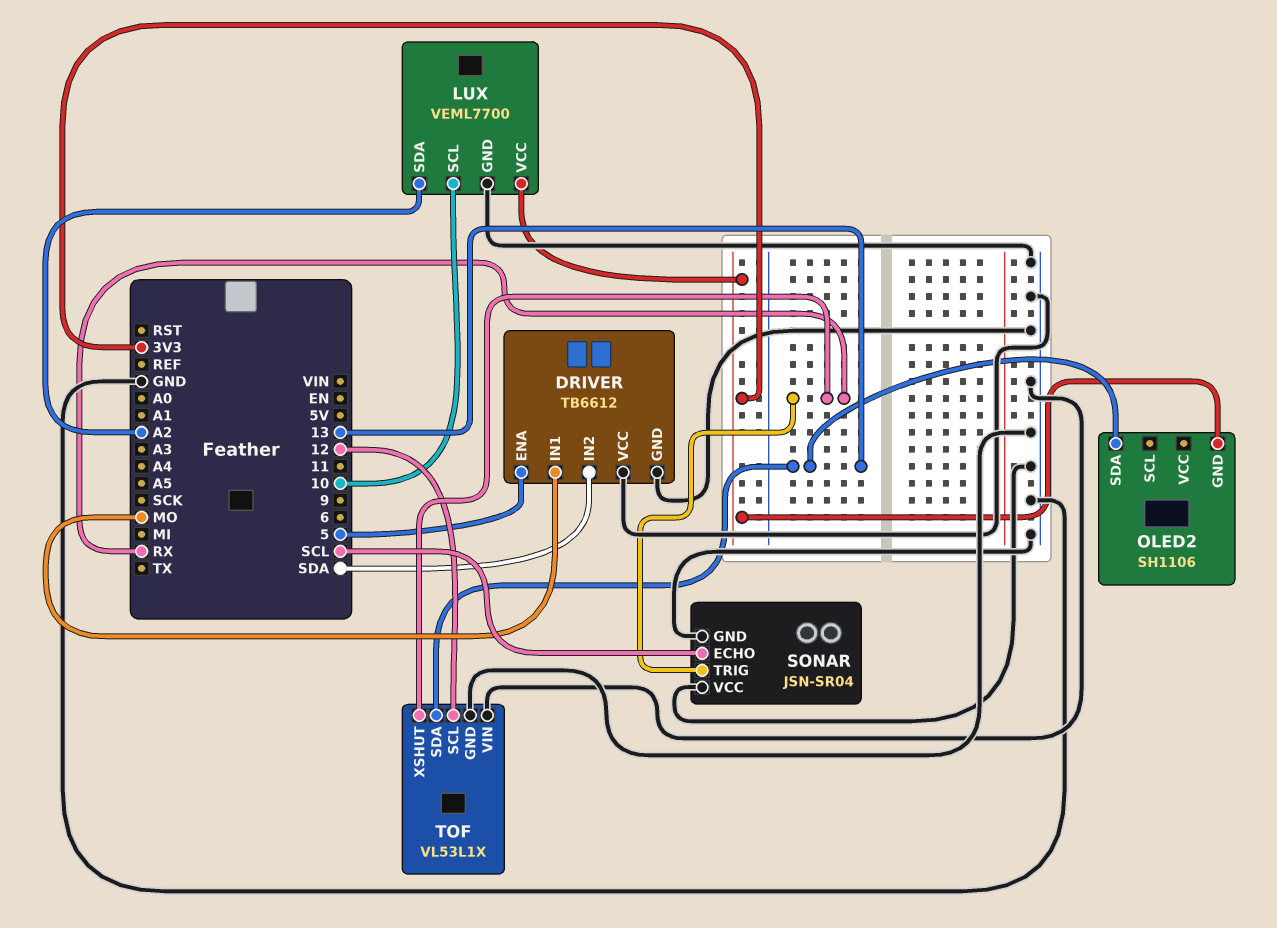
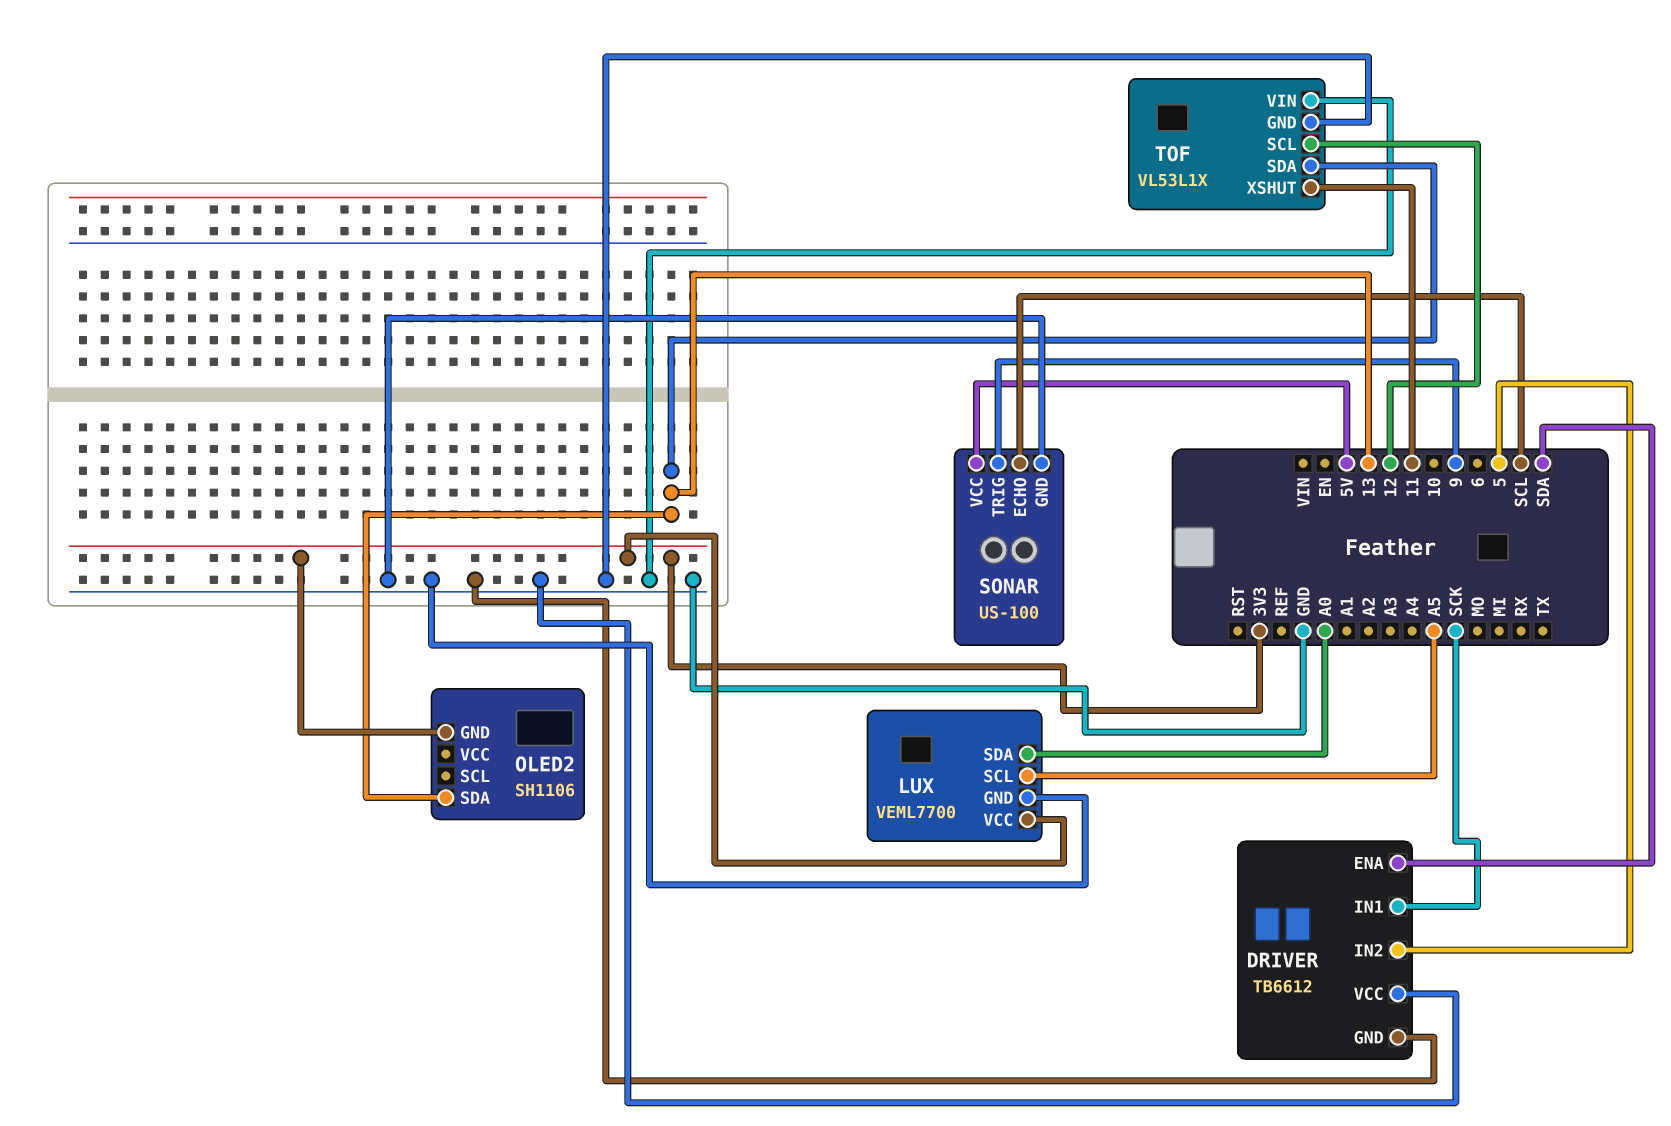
DRIVER pin ENA: 5 -> SDA
DRIVER pin IN1: MO -> SCK
DRIVER pin IN2: SDA -> 5
LUX pin SCL: 10 -> A5
LUX pin SDA: A2 -> A0
SONAR: JSN-SR04 -> US-100
SONAR pin TRIG: RX -> 9
SONAR pin VCC: GND -> 5V
TOF pin XSHUT: RX -> 11

